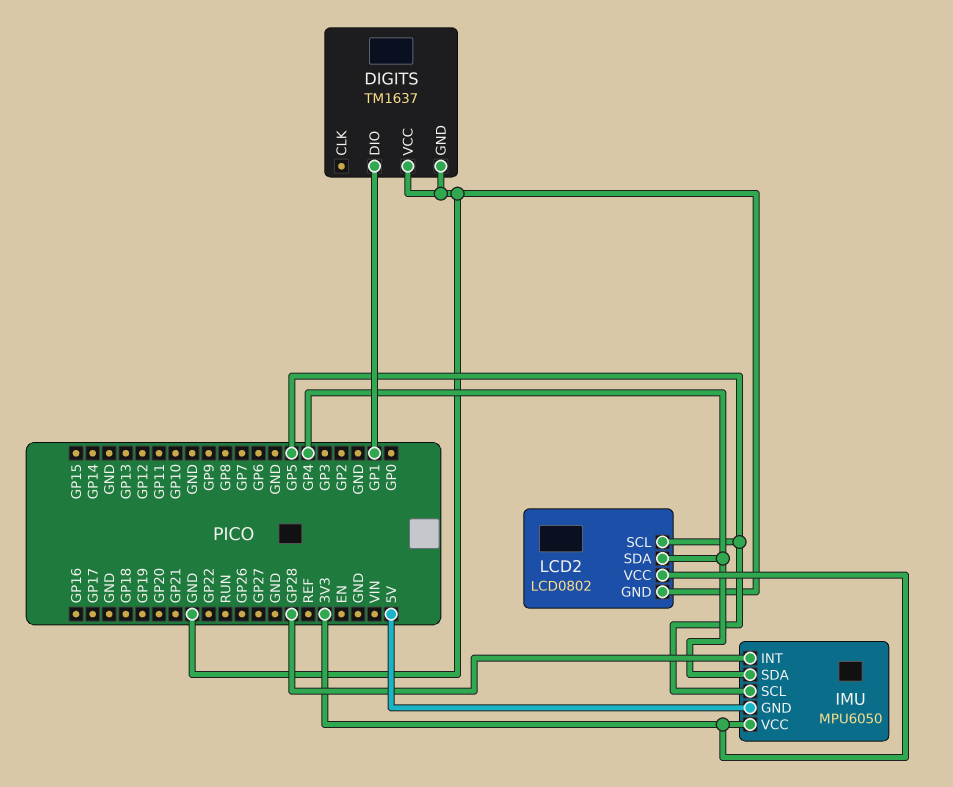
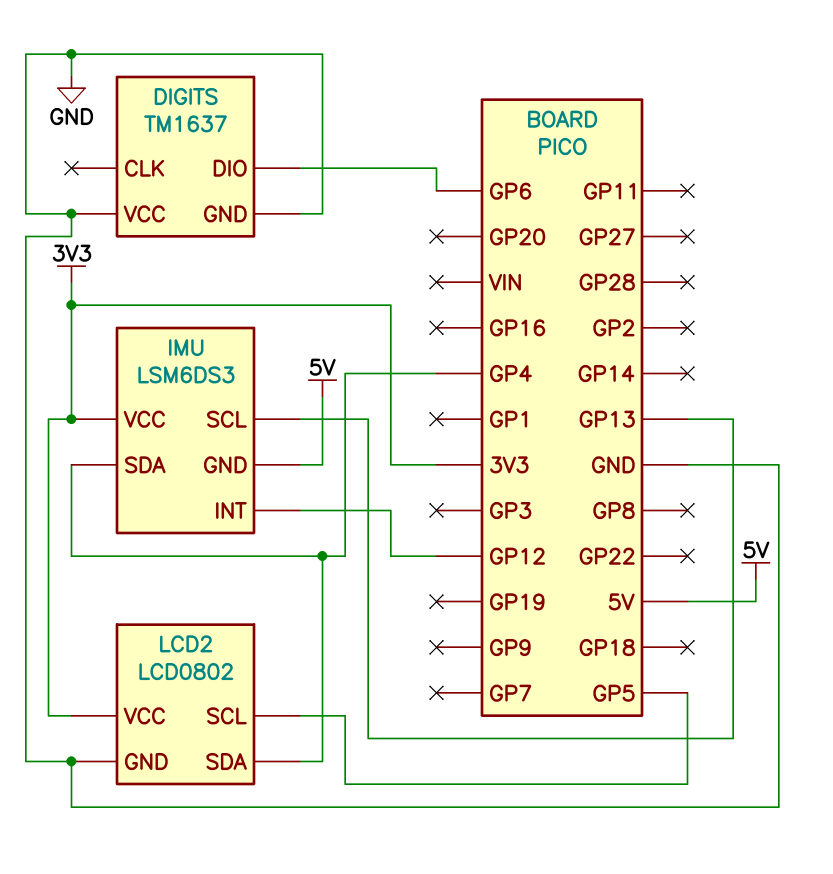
DIGITS pin DIO: GP1 -> GP6
IMU: MPU6050 -> LSM6DS3
IMU pin INT: GP28 -> GP12
IMU pin SCL: GP5 -> GP13

